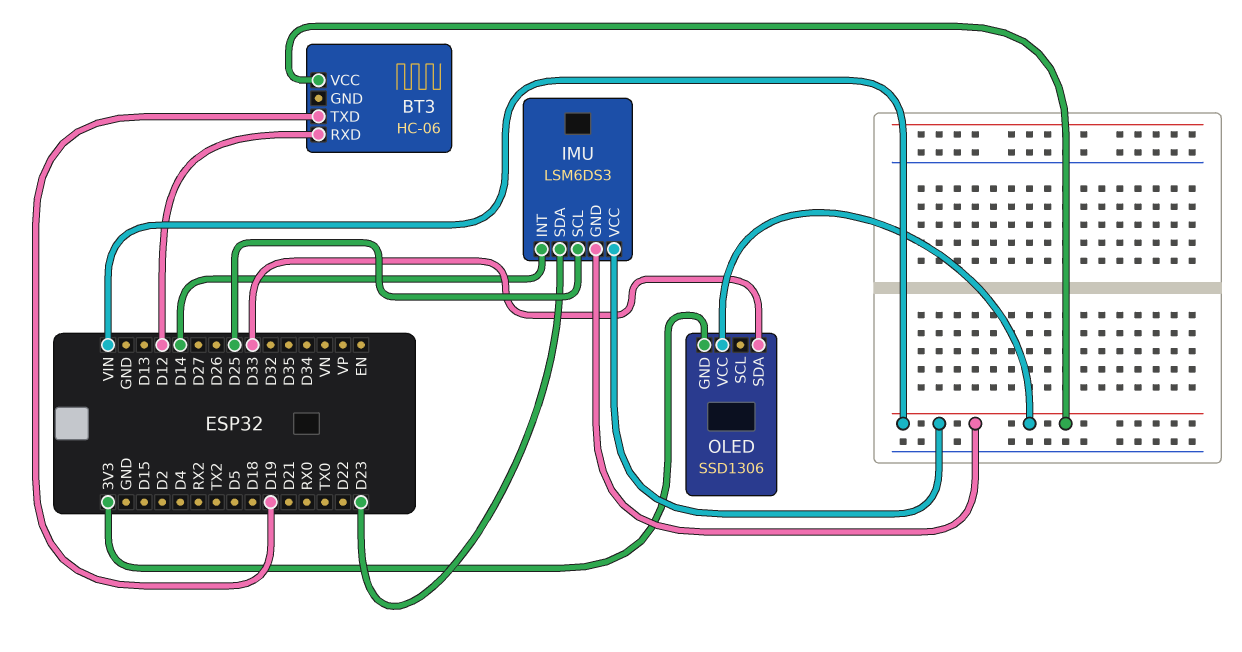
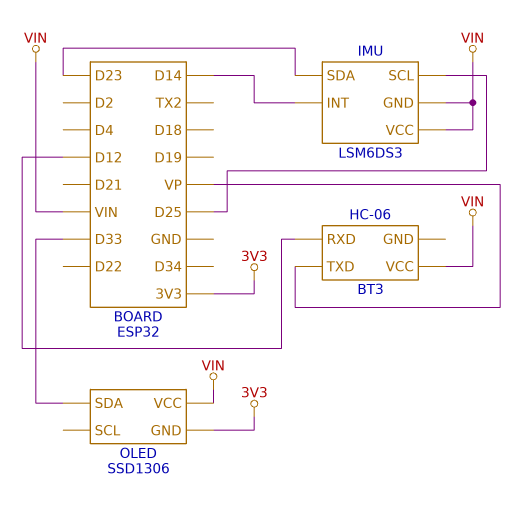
BT3 pin TXD: D19 -> VP

